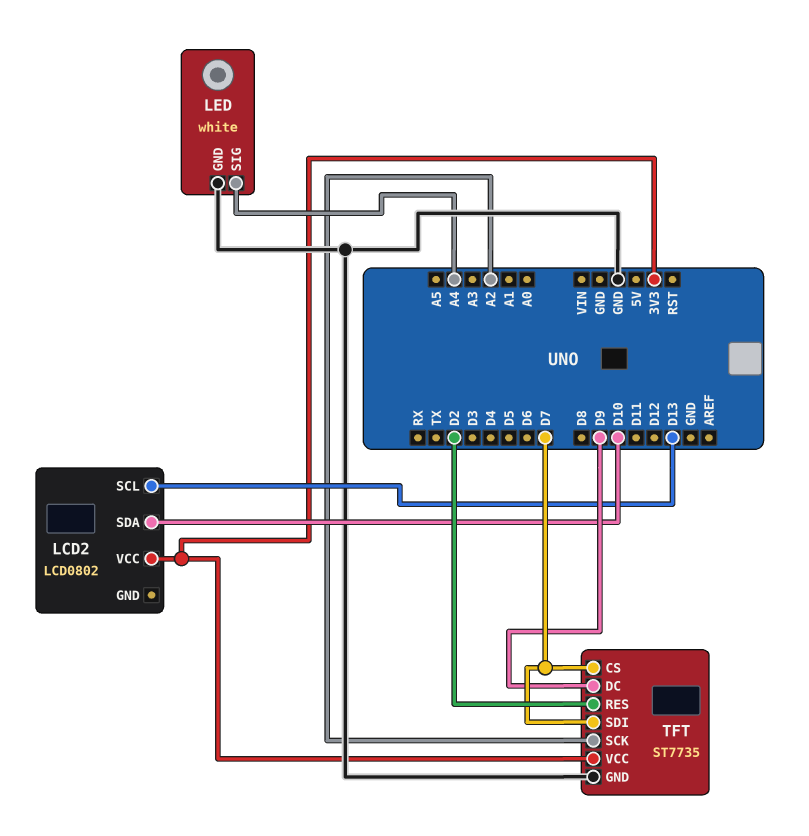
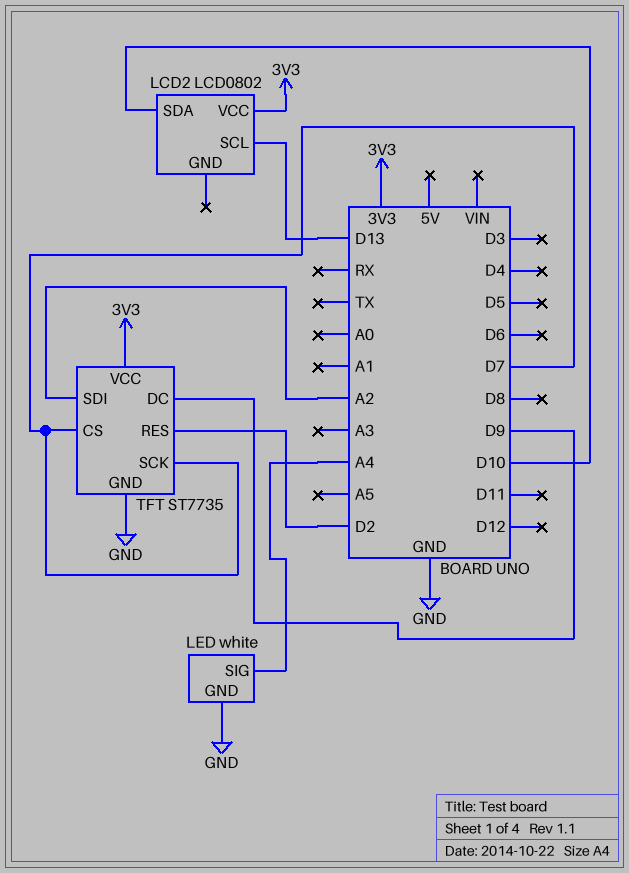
TFT pin SCK: A2 -> D7
TFT pin SDI: D7 -> A2

